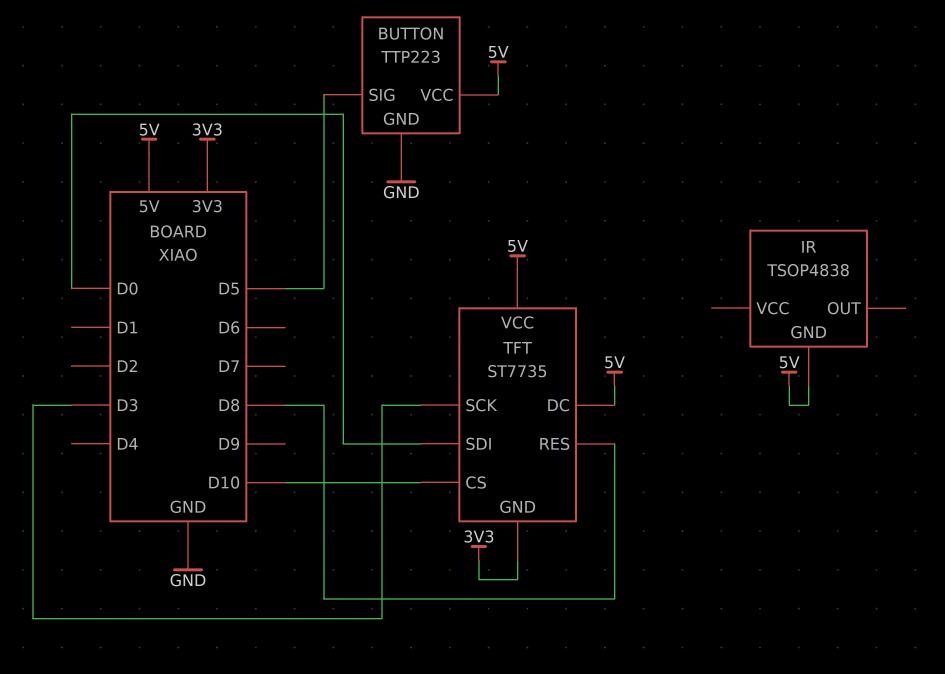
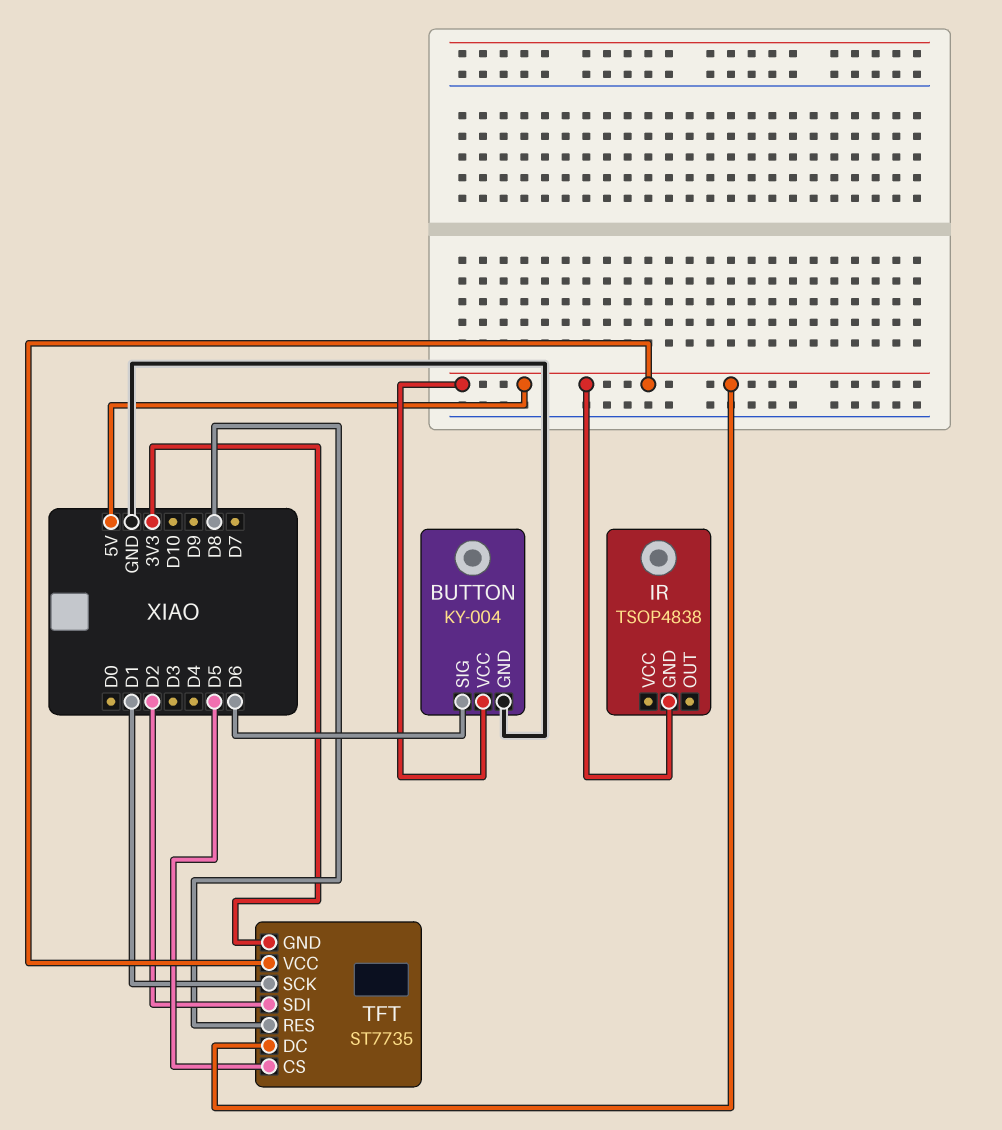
BUTTON: TTP223 -> KY-004
BUTTON pin SIG: D5 -> D6
TFT pin CS: D10 -> D5
TFT pin SCK: D3 -> D1
TFT pin SDI: D0 -> D2

